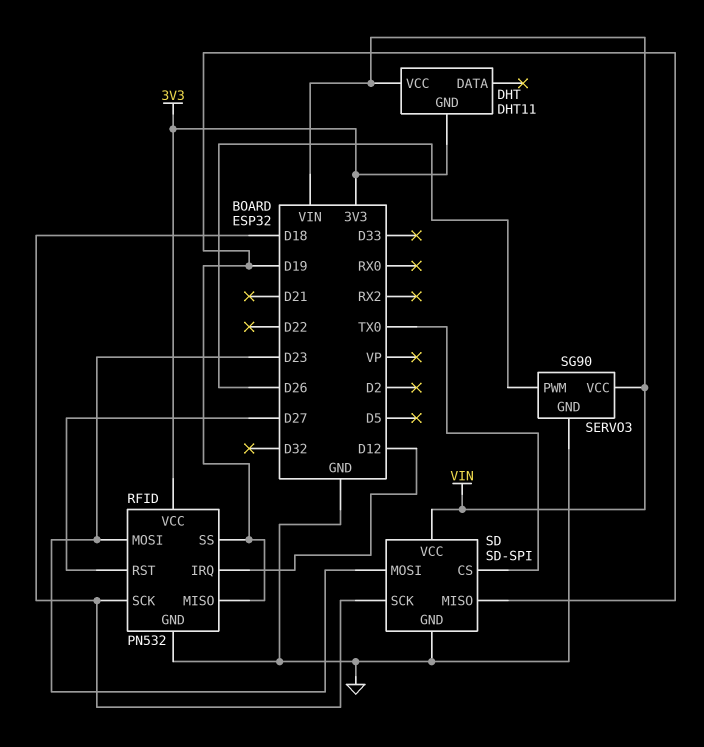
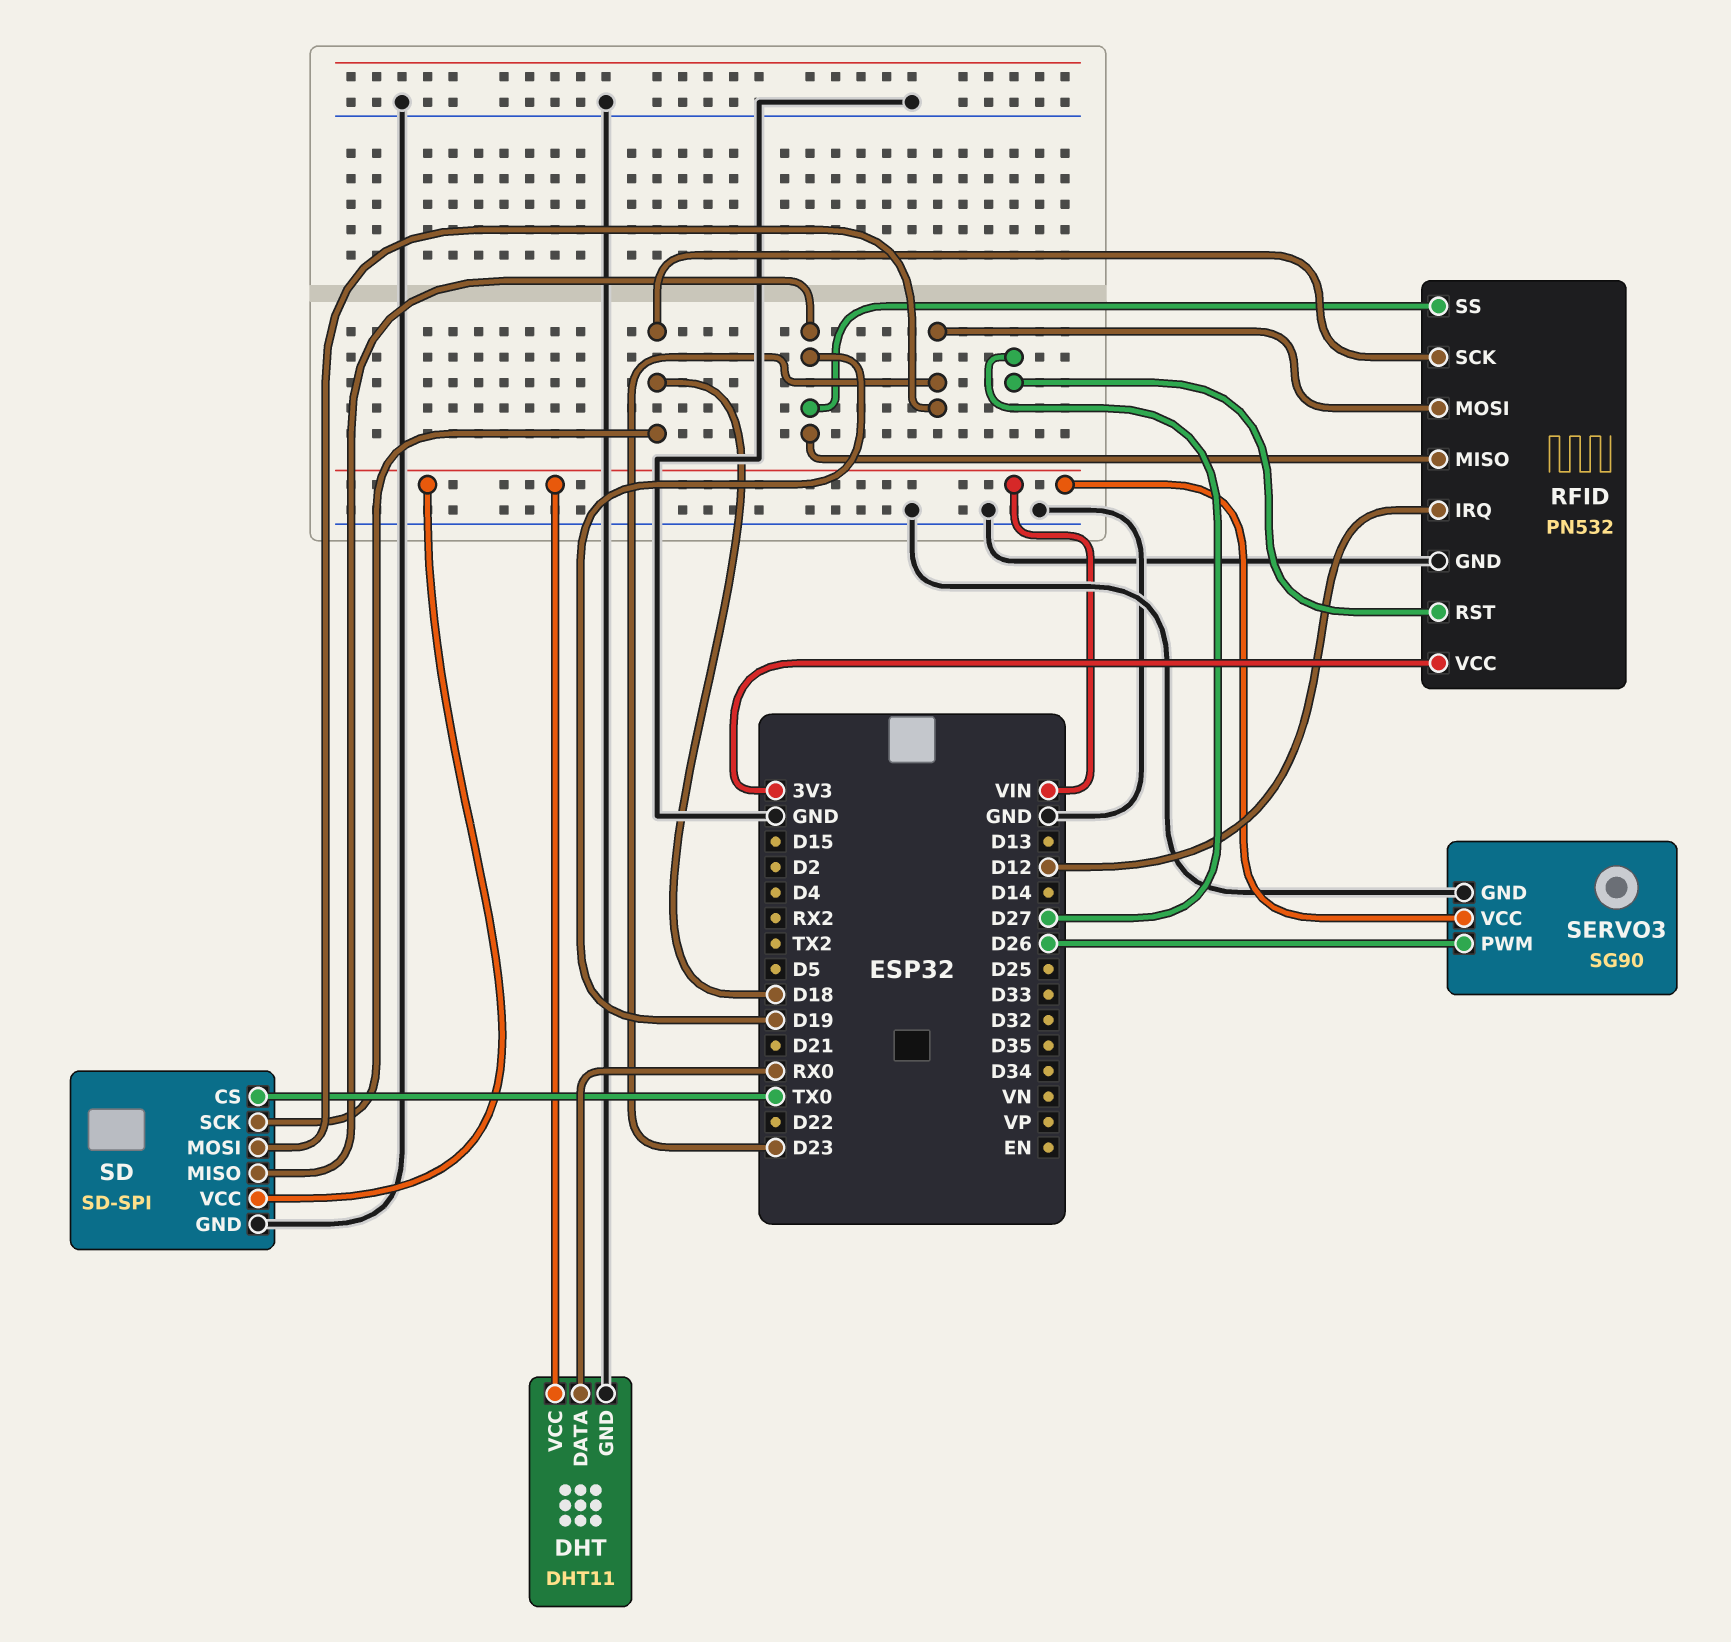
DHT pin DATA: none -> RX0
DHT pin GND: 3V3 -> GND

